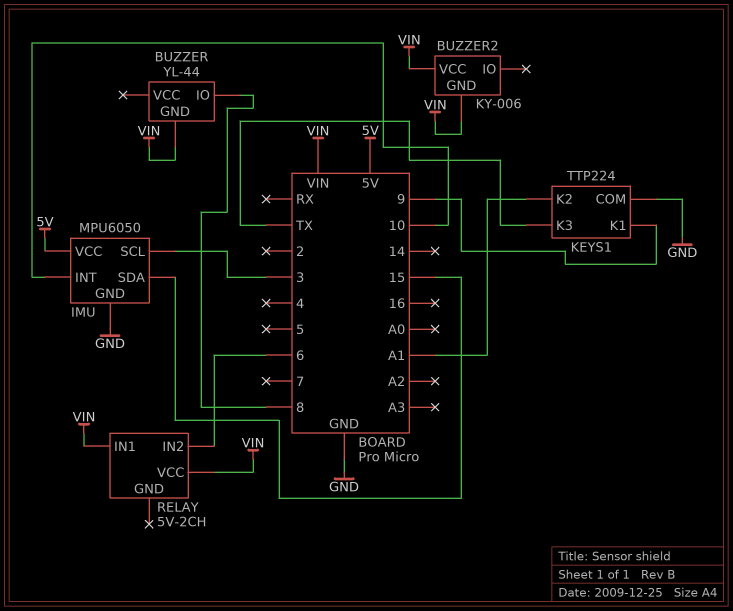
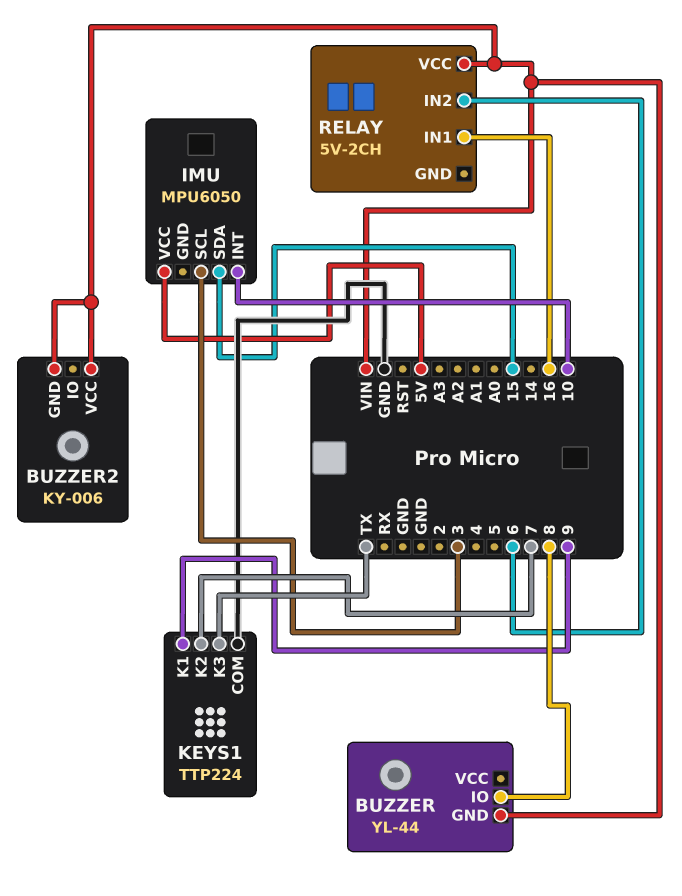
IMU pin GND: GND -> none
KEYS1 pin K2: A1 -> 7
RELAY pin IN1: VIN -> 16

